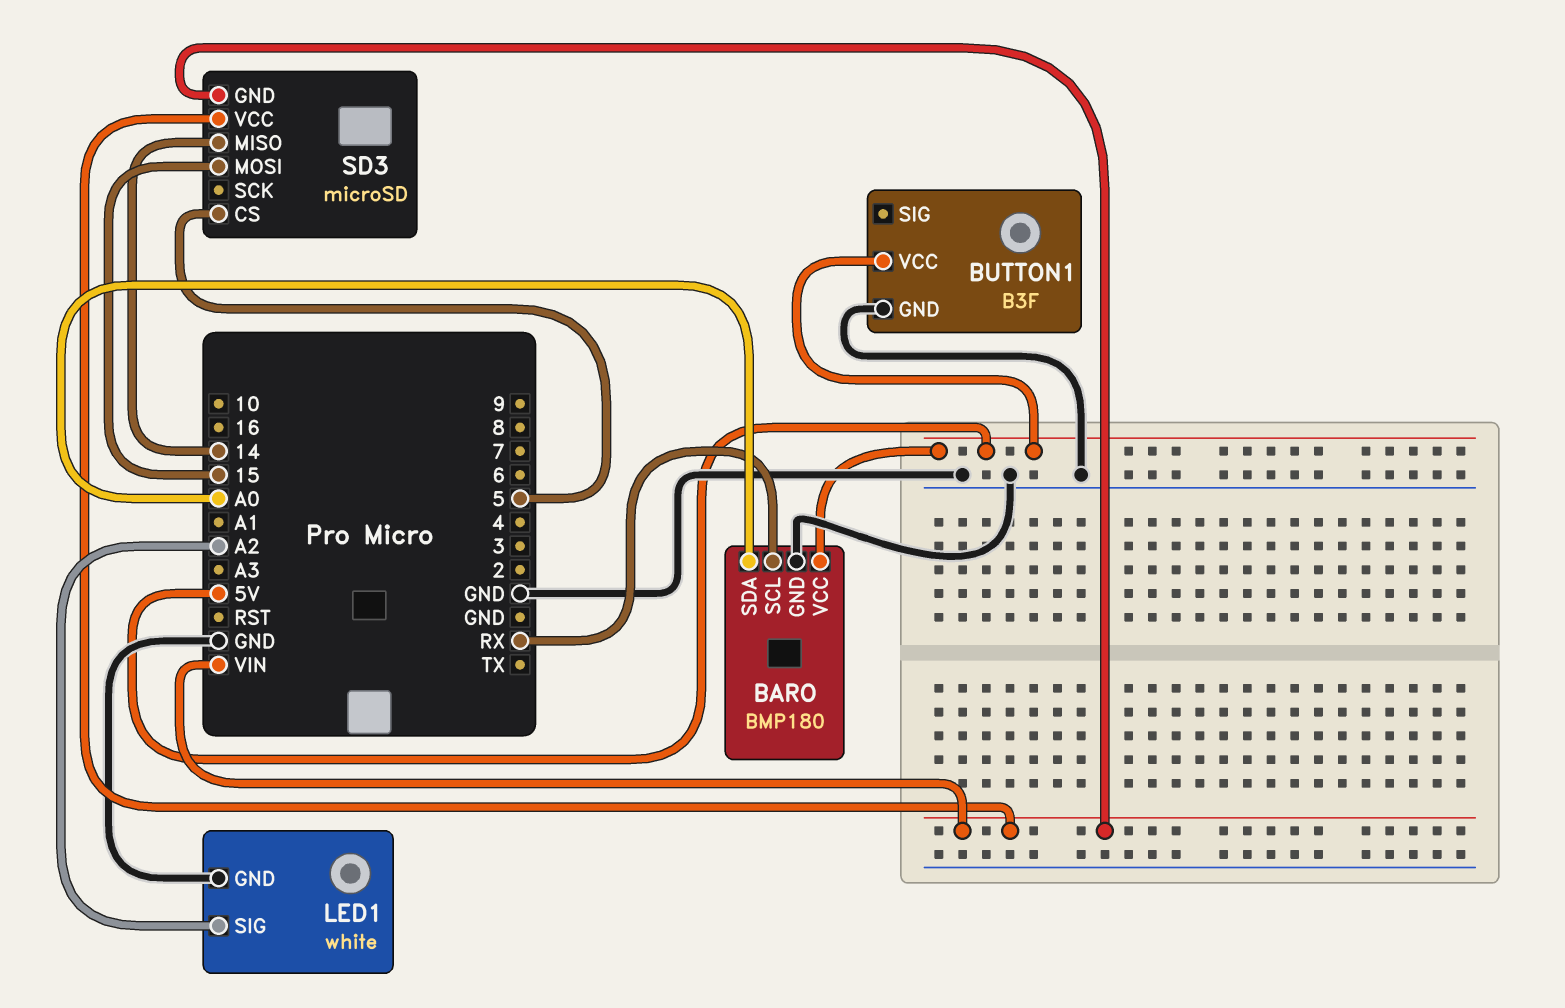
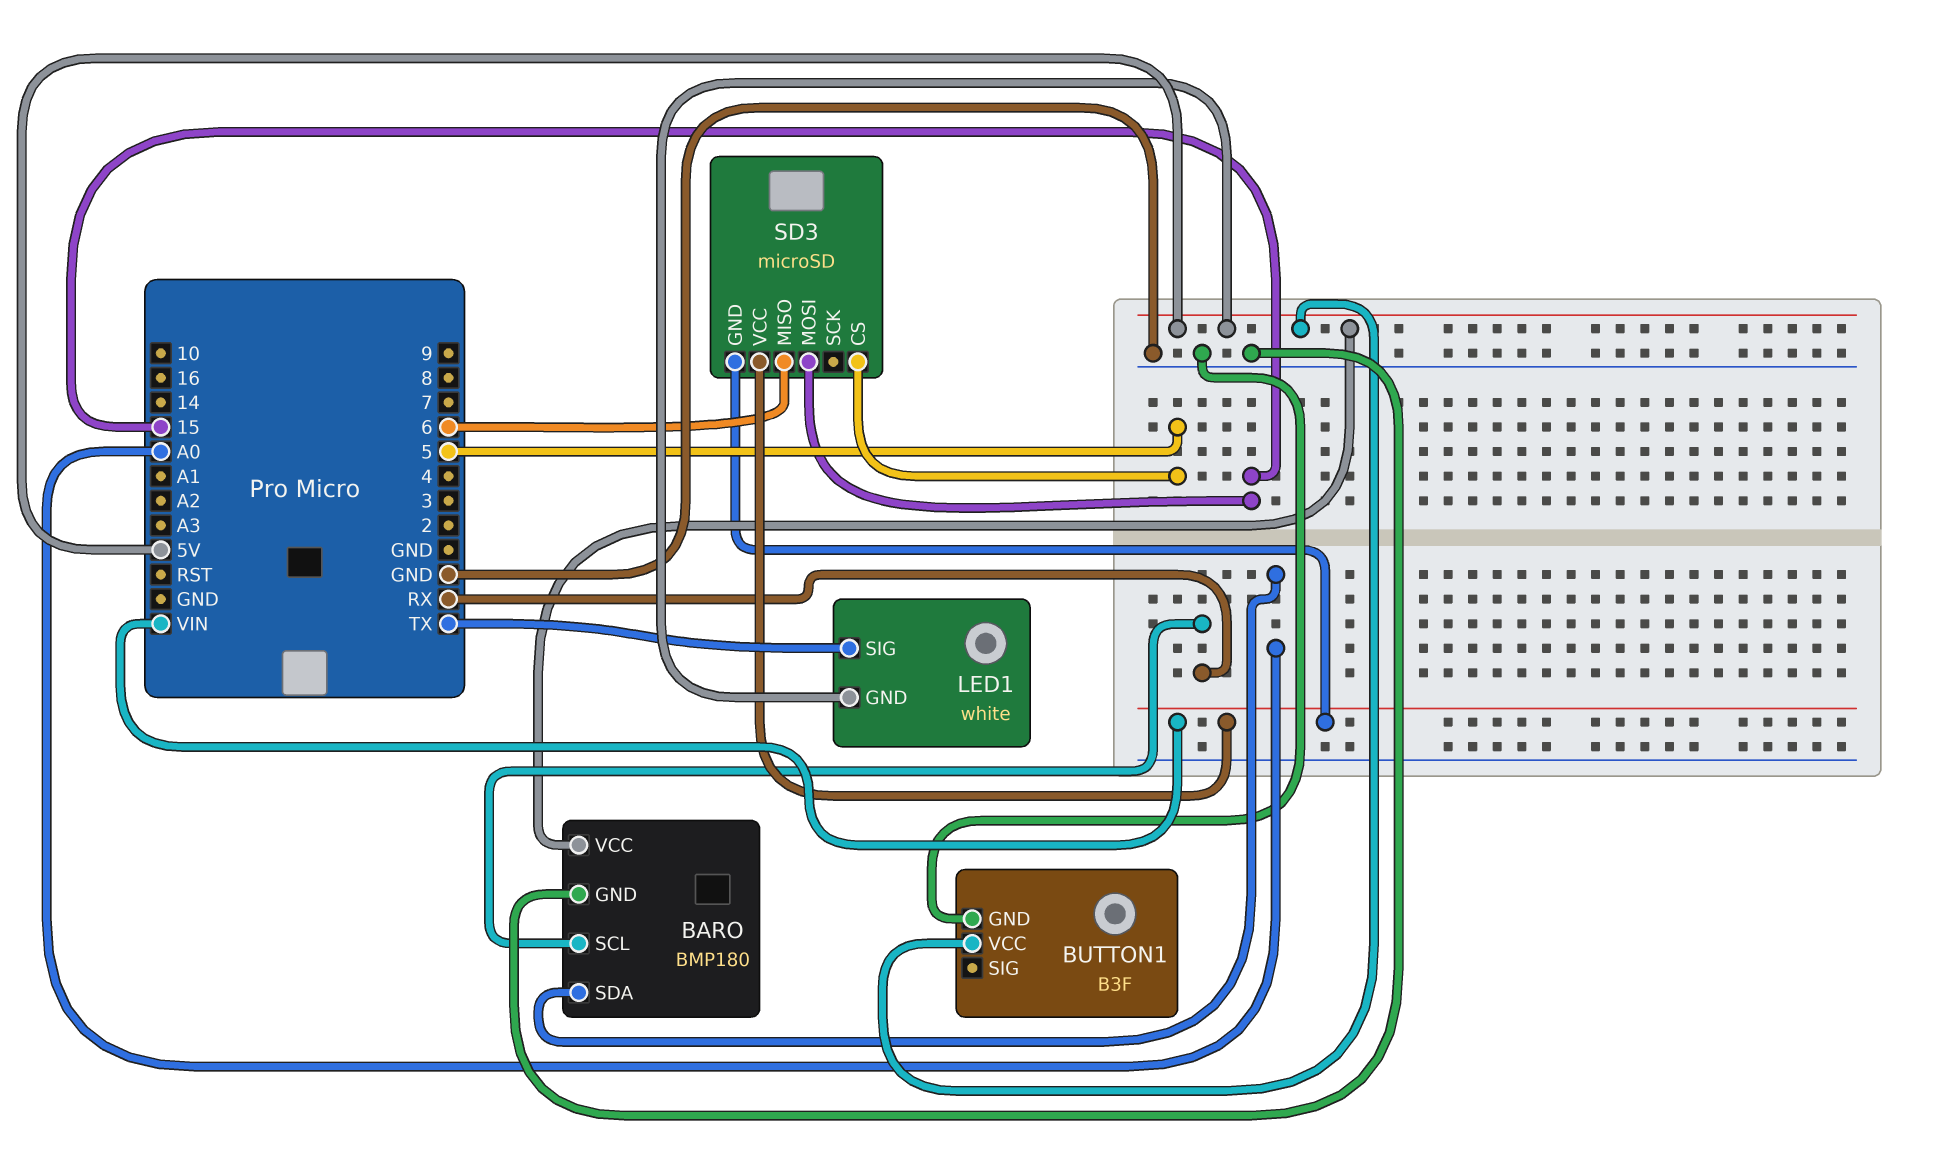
LED1 pin GND: GND -> 5V
LED1 pin SIG: A2 -> TX
SD3 pin MISO: 14 -> 6

